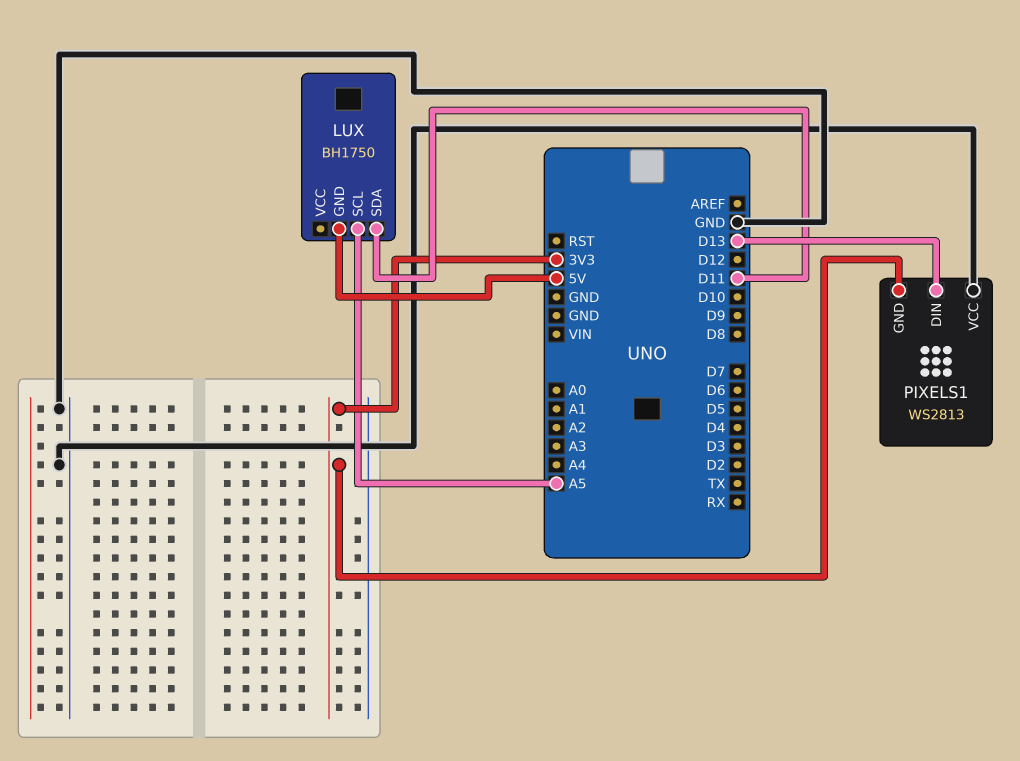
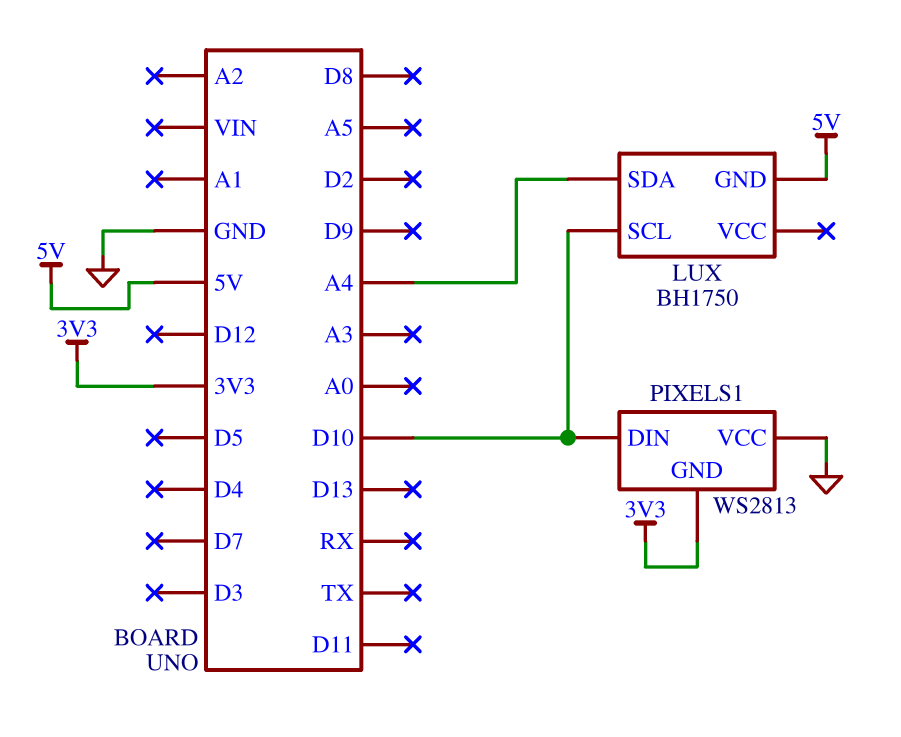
LUX pin SCL: A5 -> D10
LUX pin SDA: D11 -> A4
PIXELS1 pin DIN: D13 -> D10

